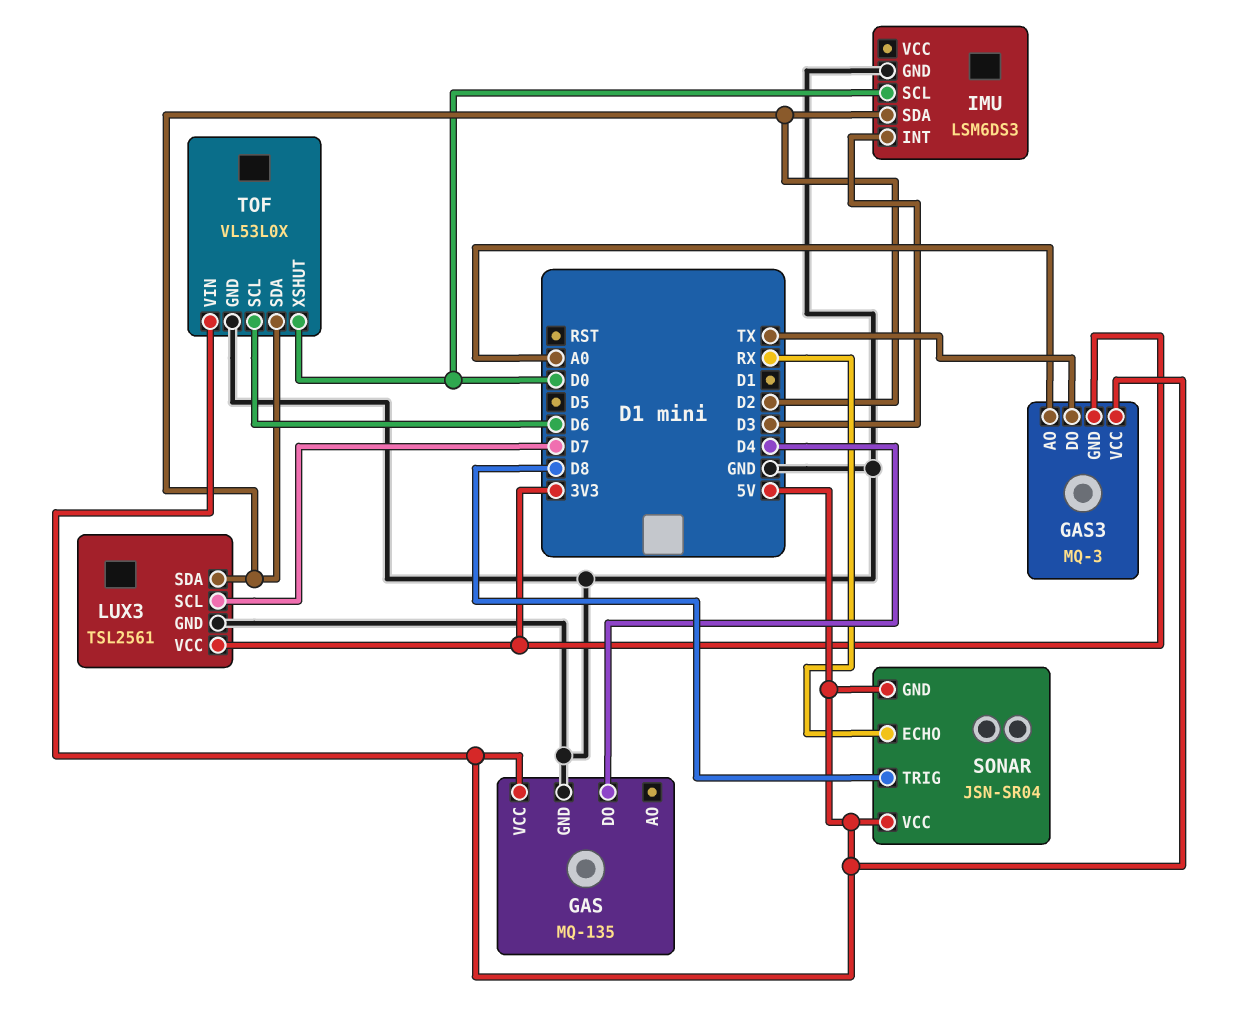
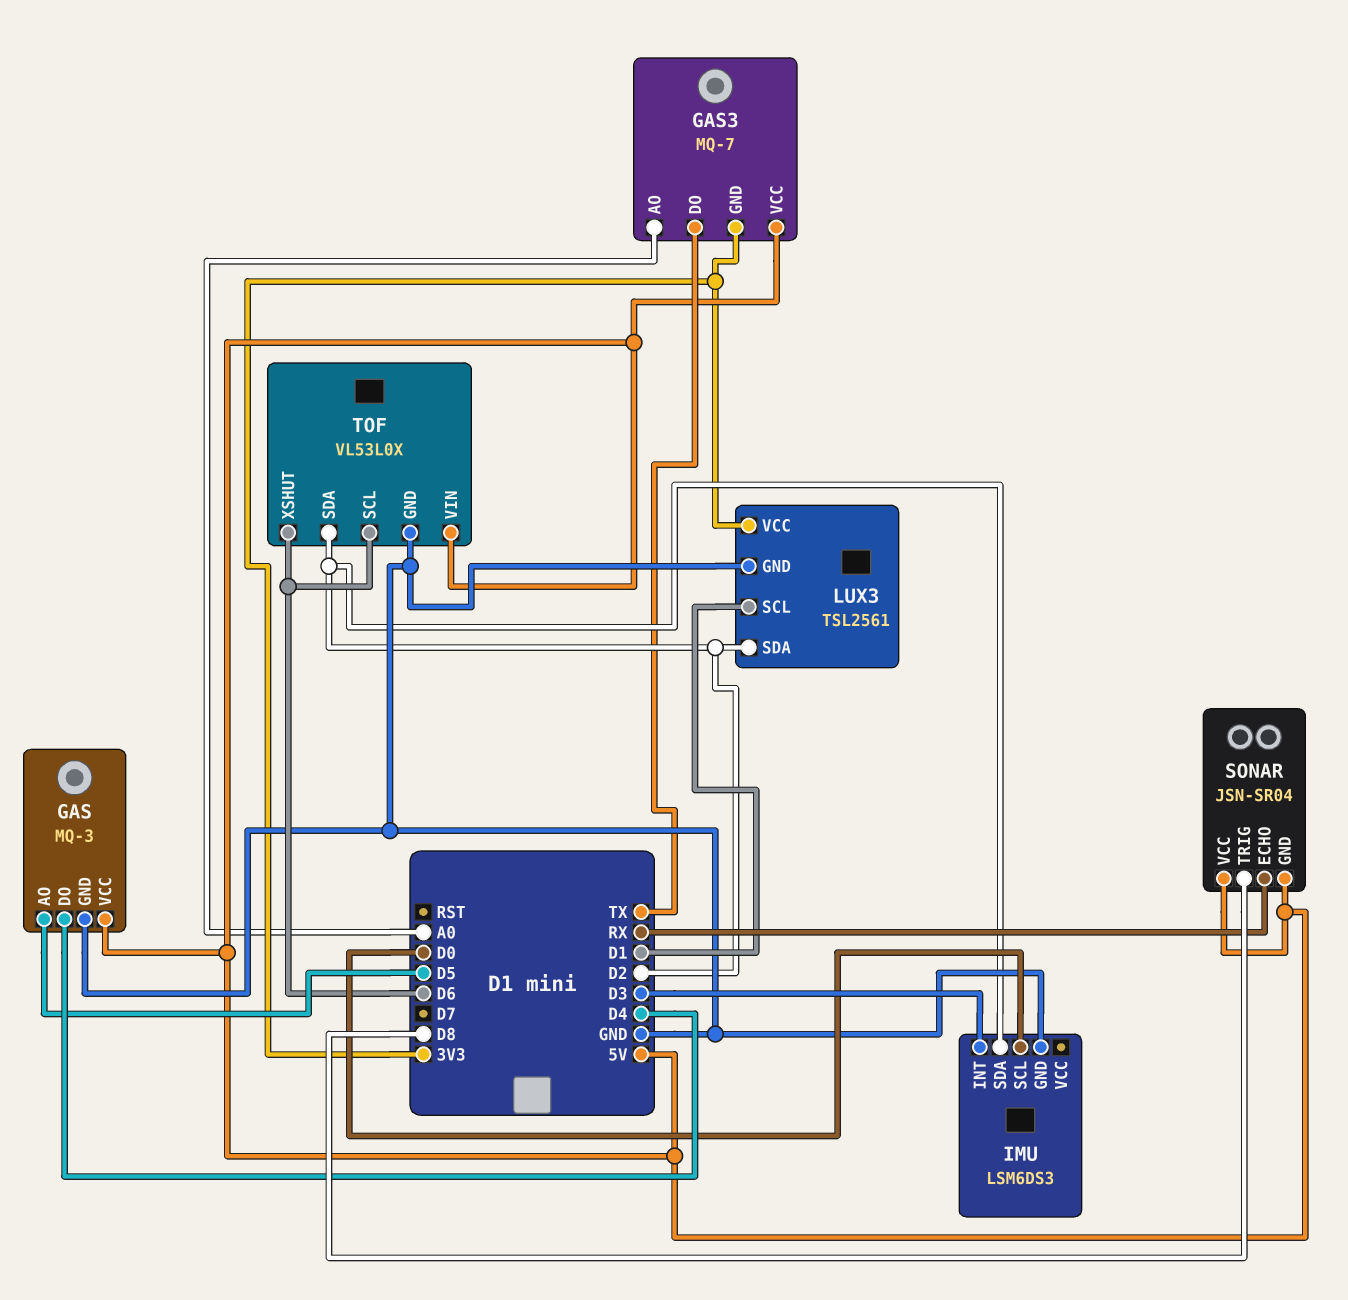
GAS: MQ-135 -> MQ-3
GAS pin AO: none -> D5
GAS3: MQ-3 -> MQ-7
LUX3 pin SCL: D7 -> D1
TOF pin XSHUT: D0 -> D6

